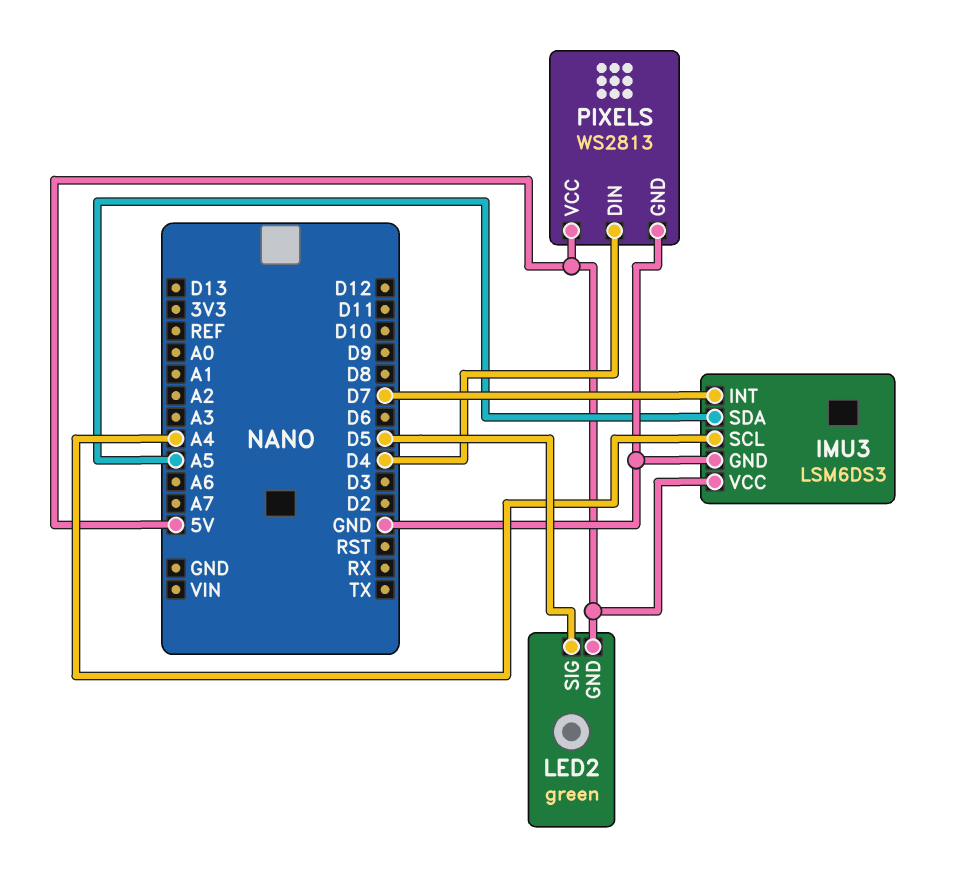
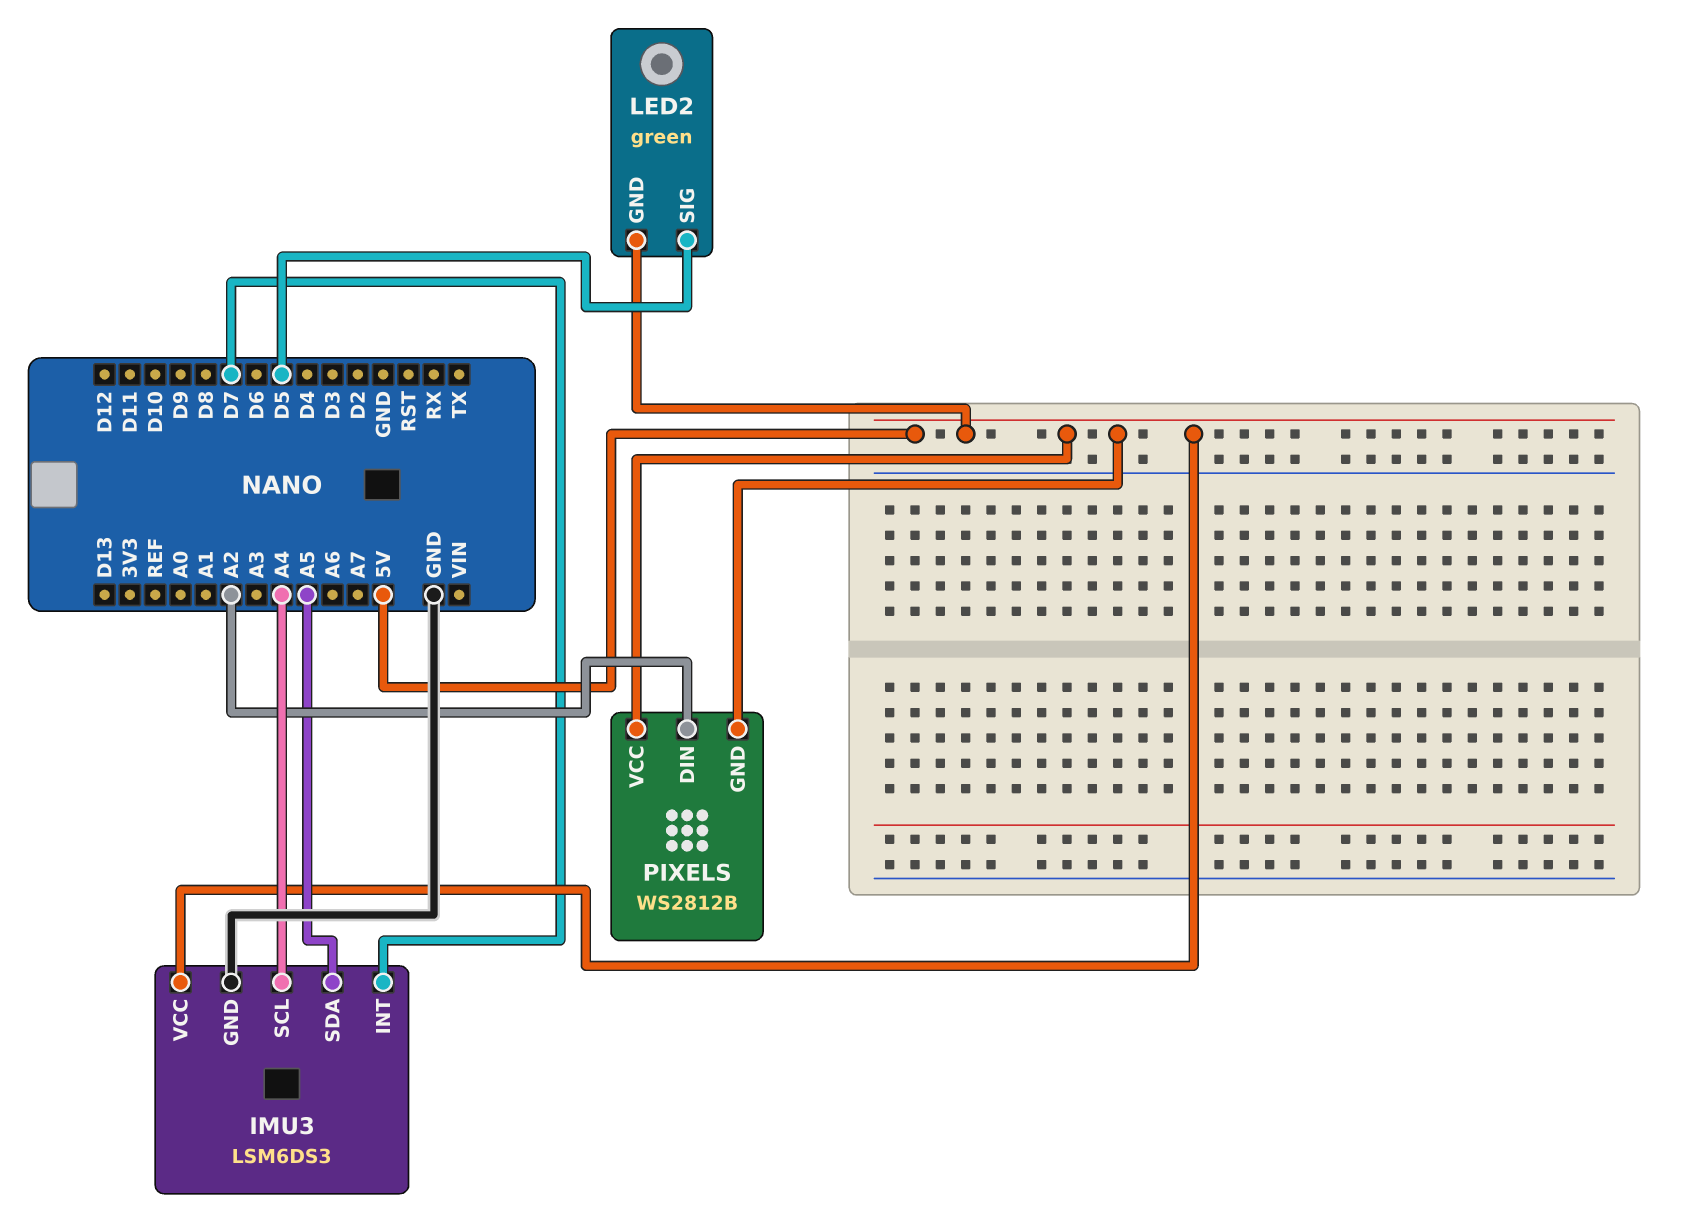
PIXELS: WS2813 -> WS2812B
PIXELS pin DIN: D4 -> A2
PIXELS pin GND: GND -> 5V

